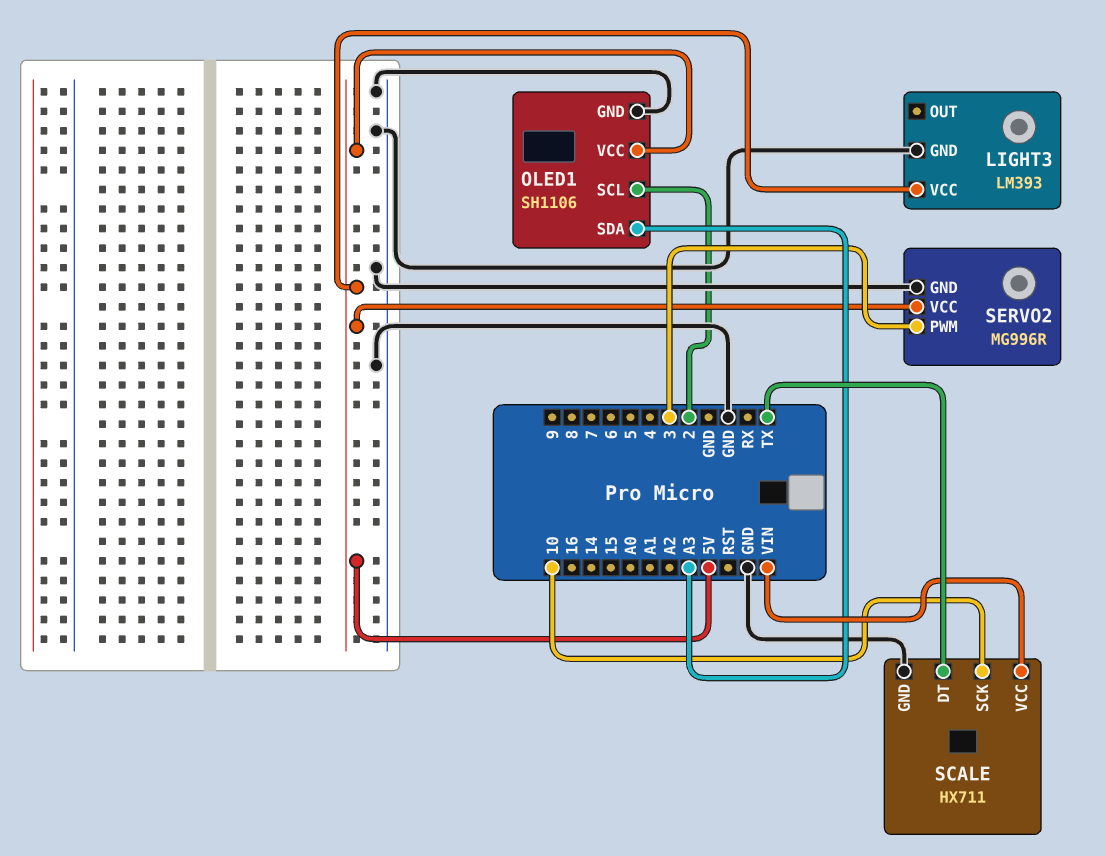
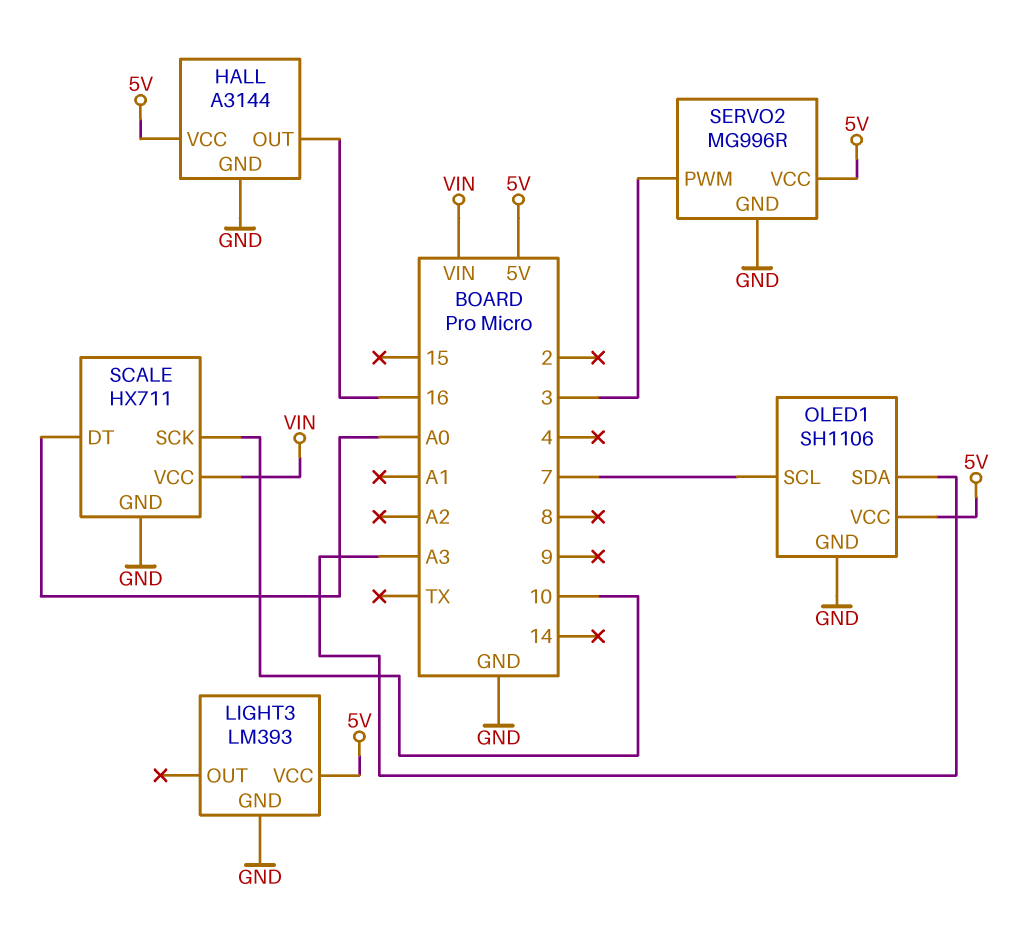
HALL: none -> A3144
HALL pin GND: none -> GND
HALL pin OUT: none -> 16
HALL pin VCC: none -> 5V
OLED1 pin SCL: 2 -> 7
SCALE pin DT: TX -> A0

